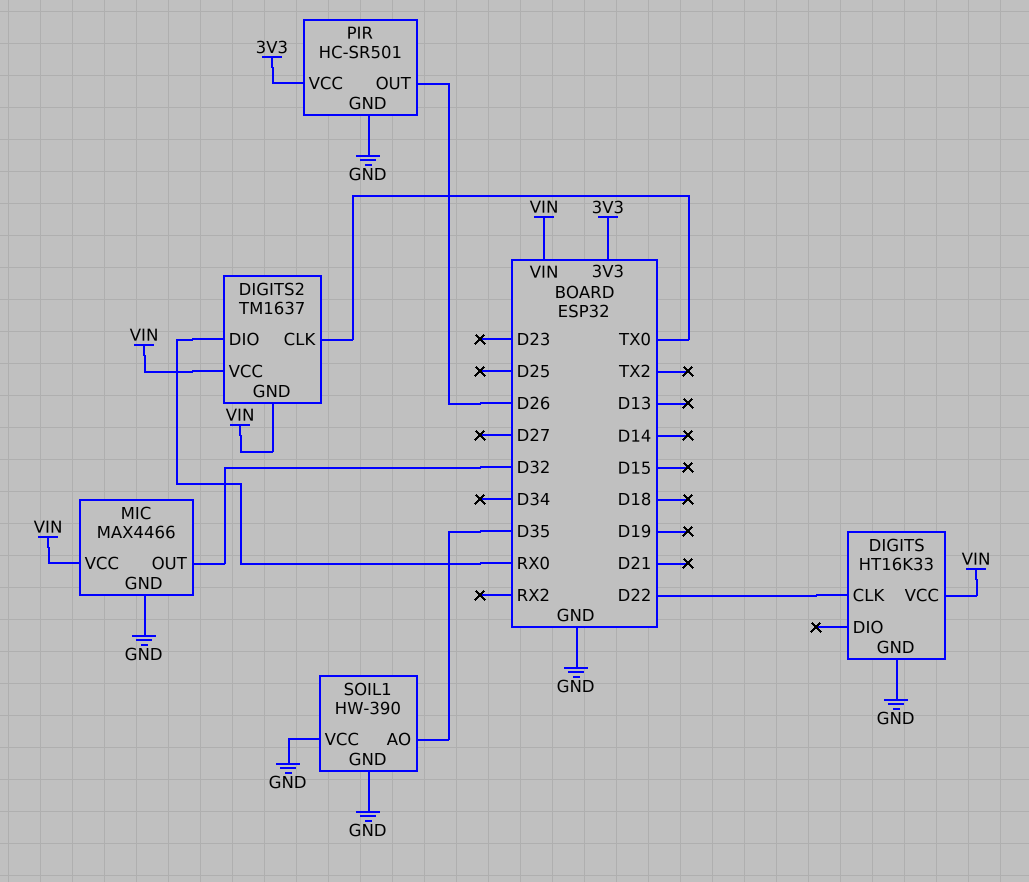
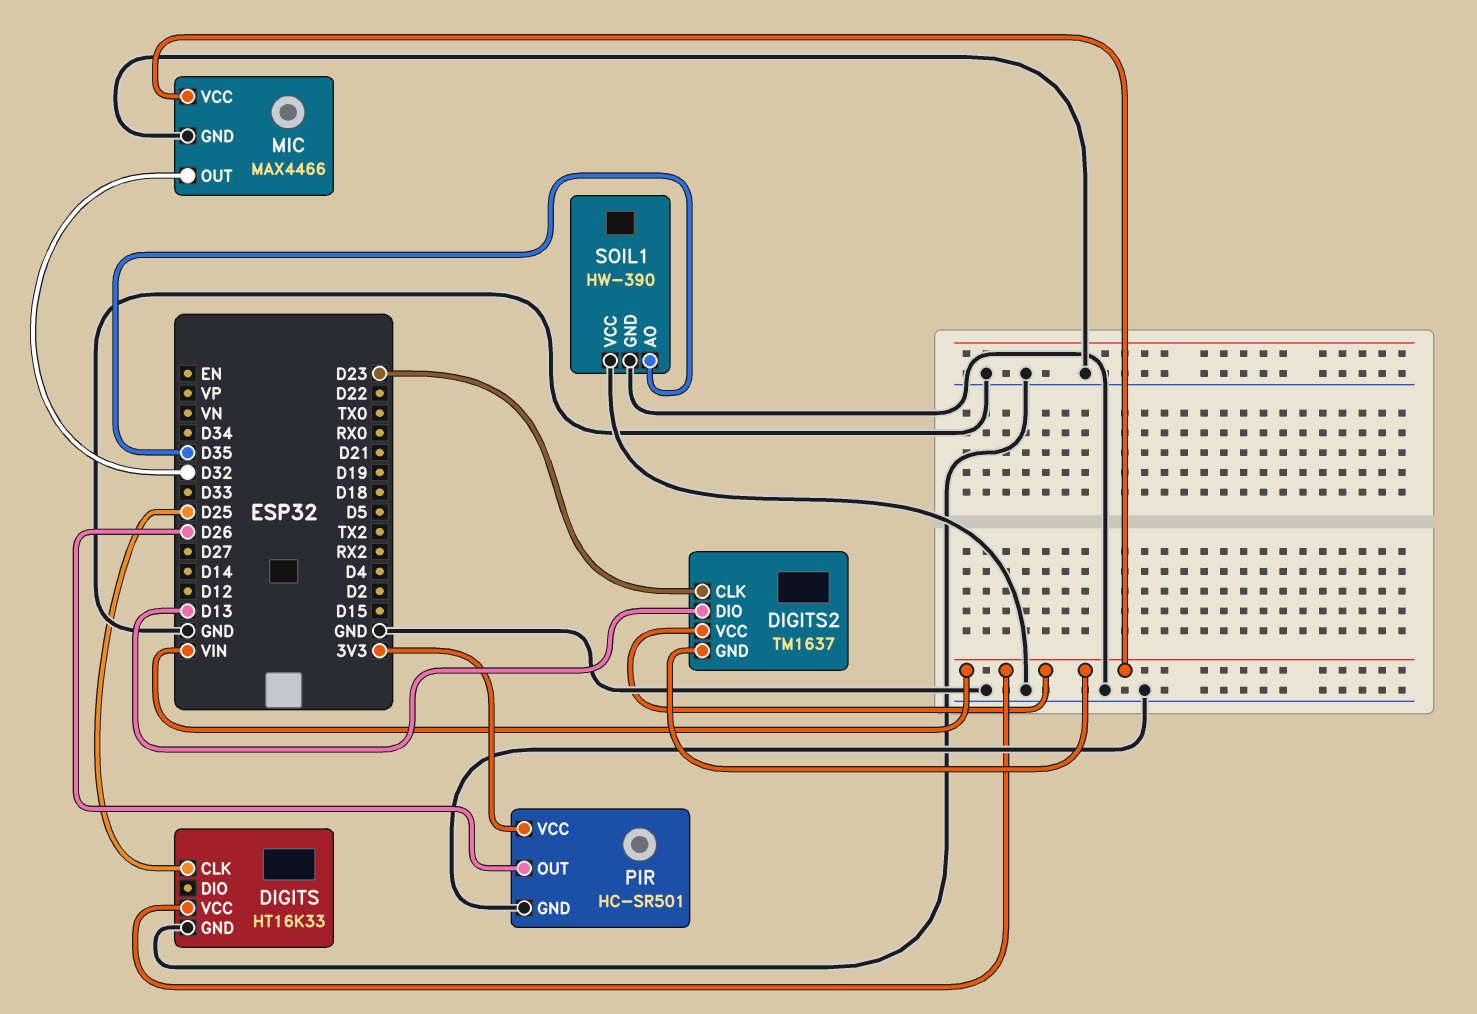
DIGITS pin CLK: D22 -> D25
DIGITS2 pin CLK: TX0 -> D23
DIGITS2 pin DIO: RX0 -> D13

